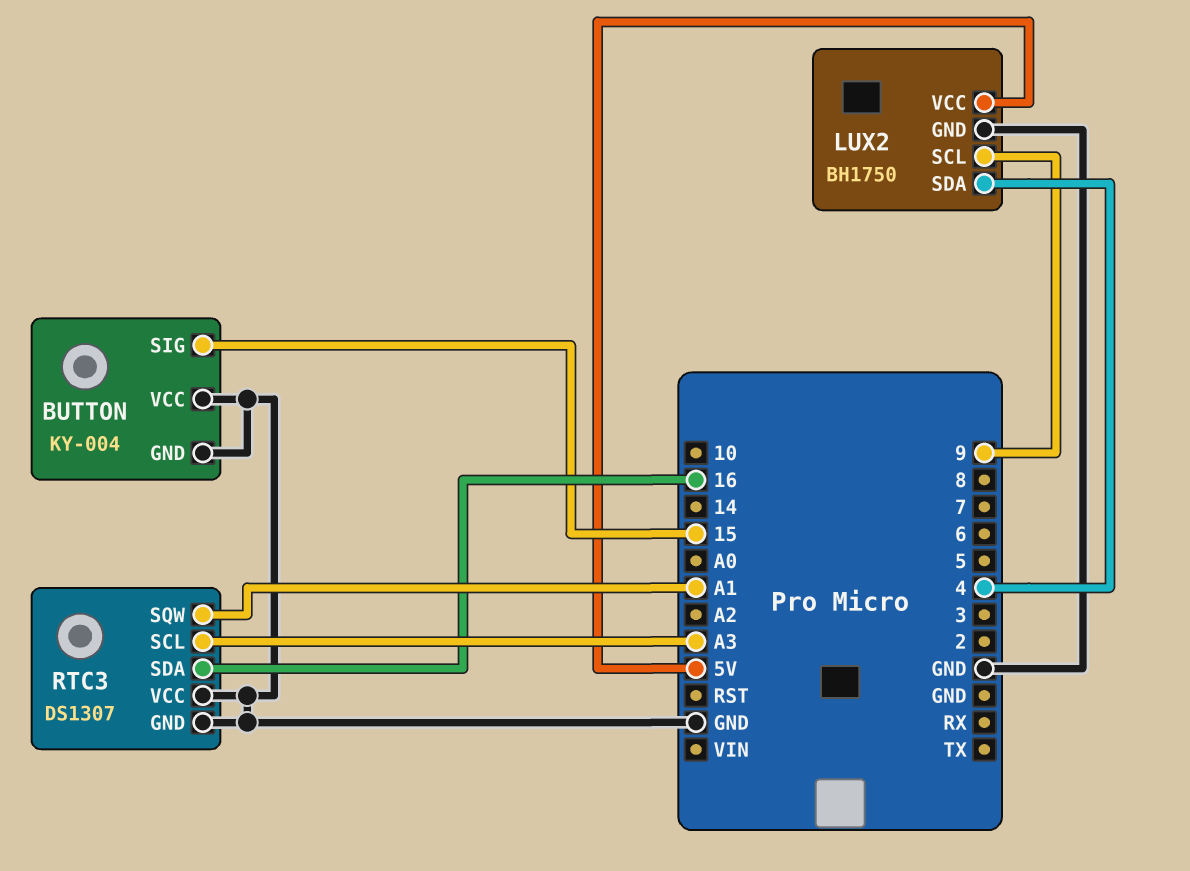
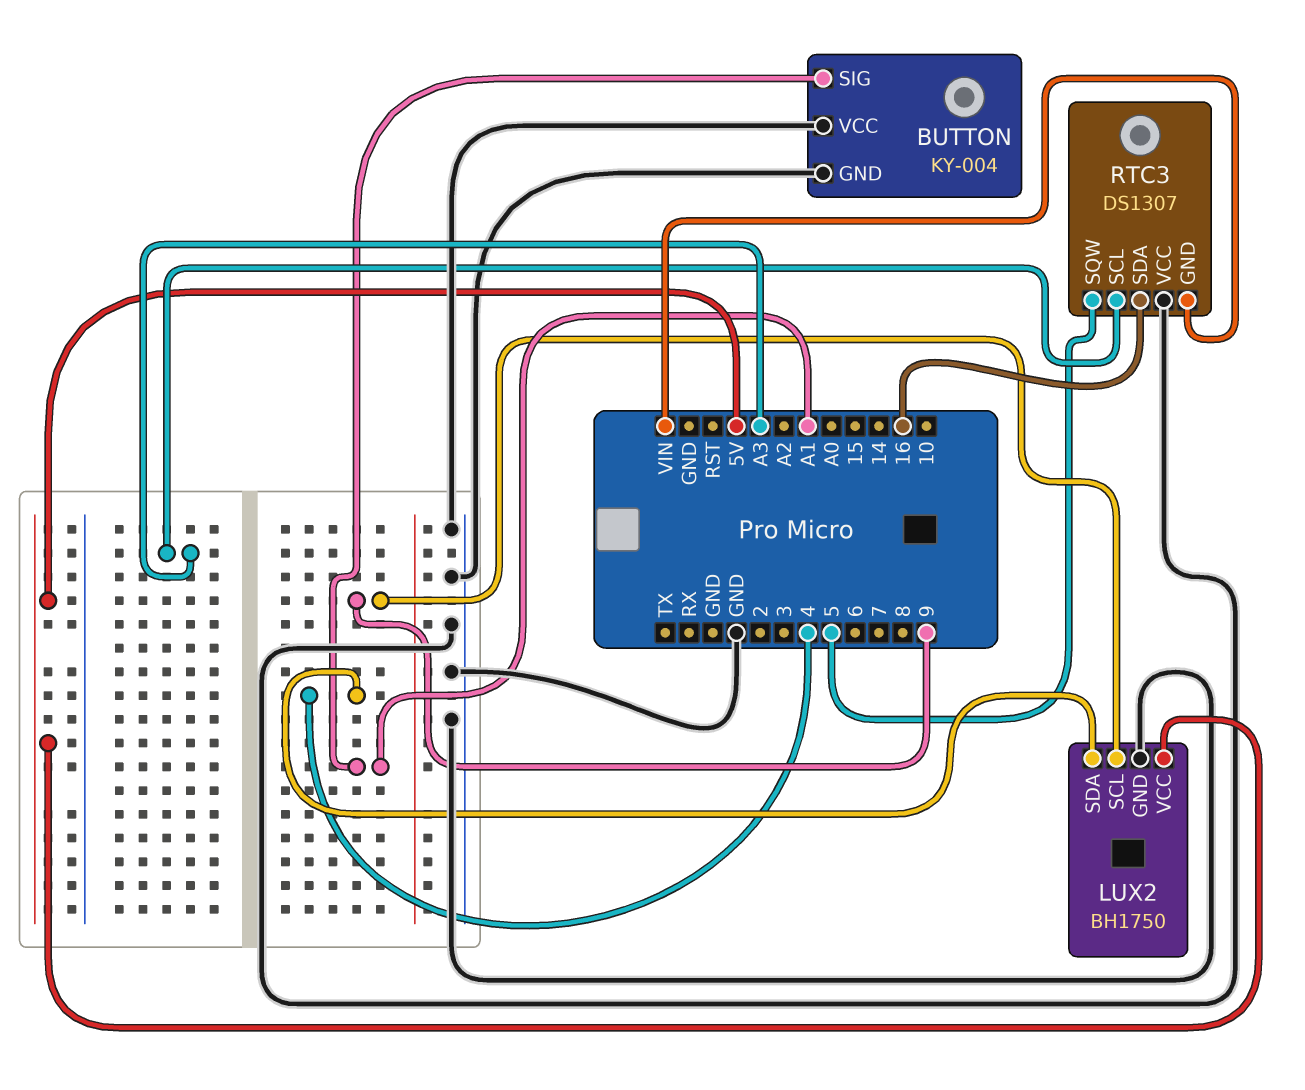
BUTTON pin SIG: 15 -> A1
RTC3 pin GND: GND -> VIN
RTC3 pin SQW: A1 -> 5

